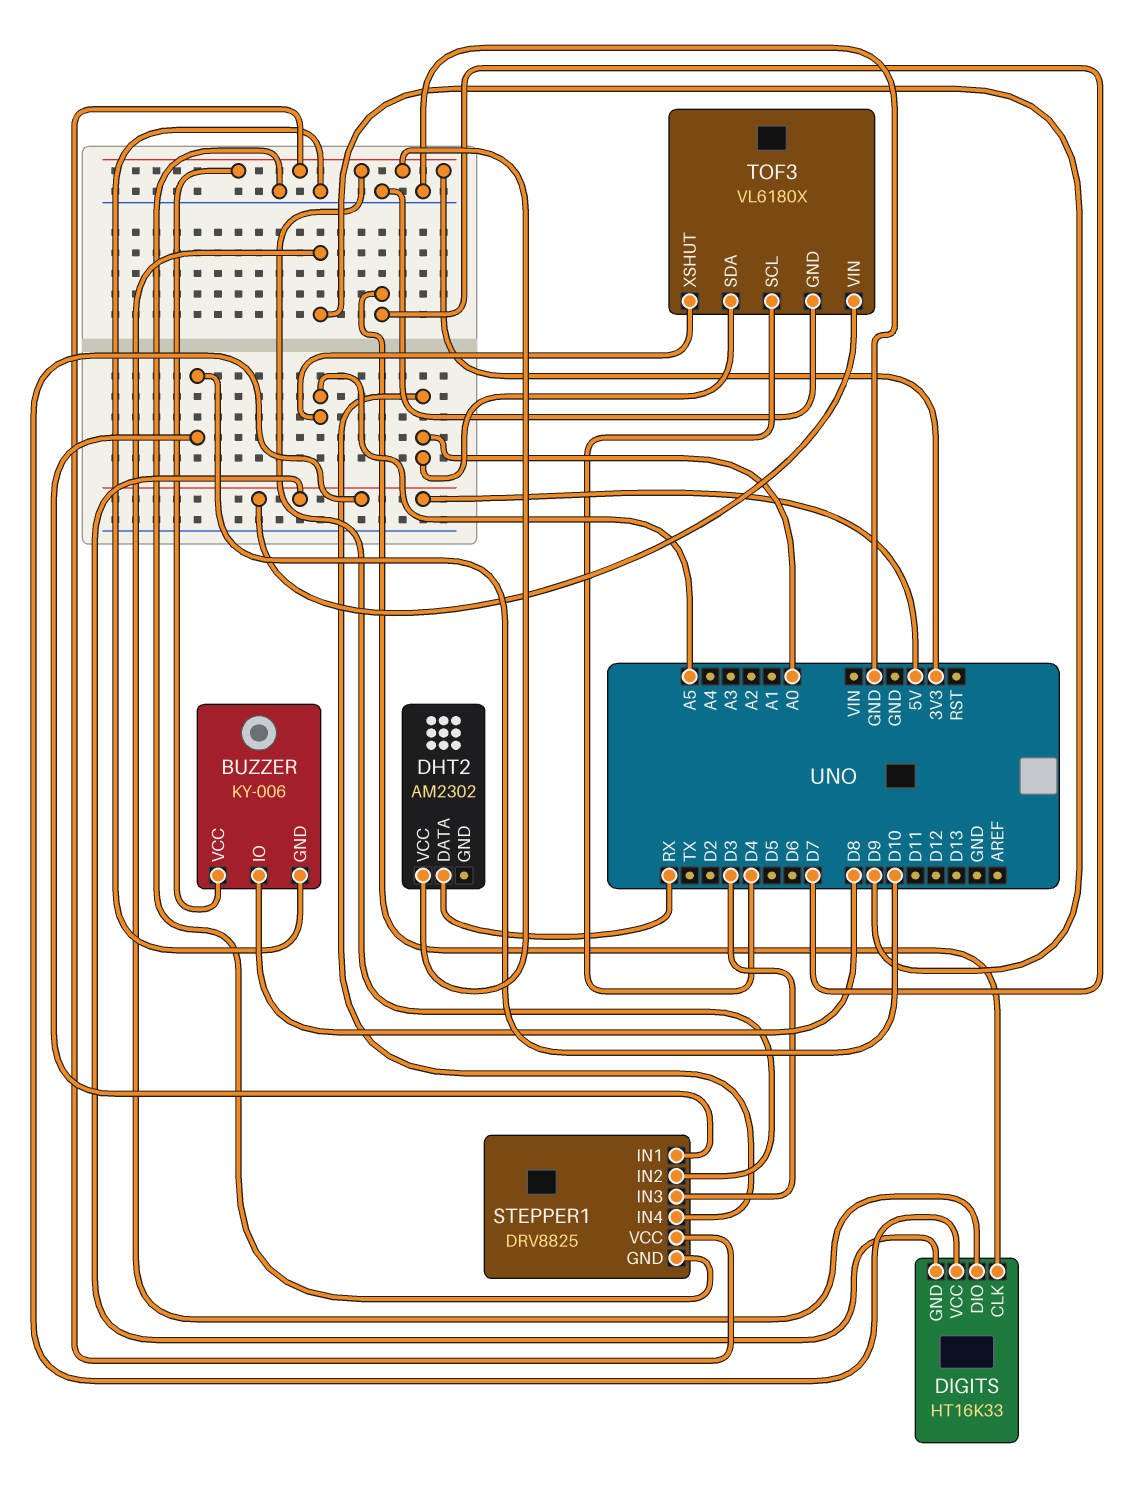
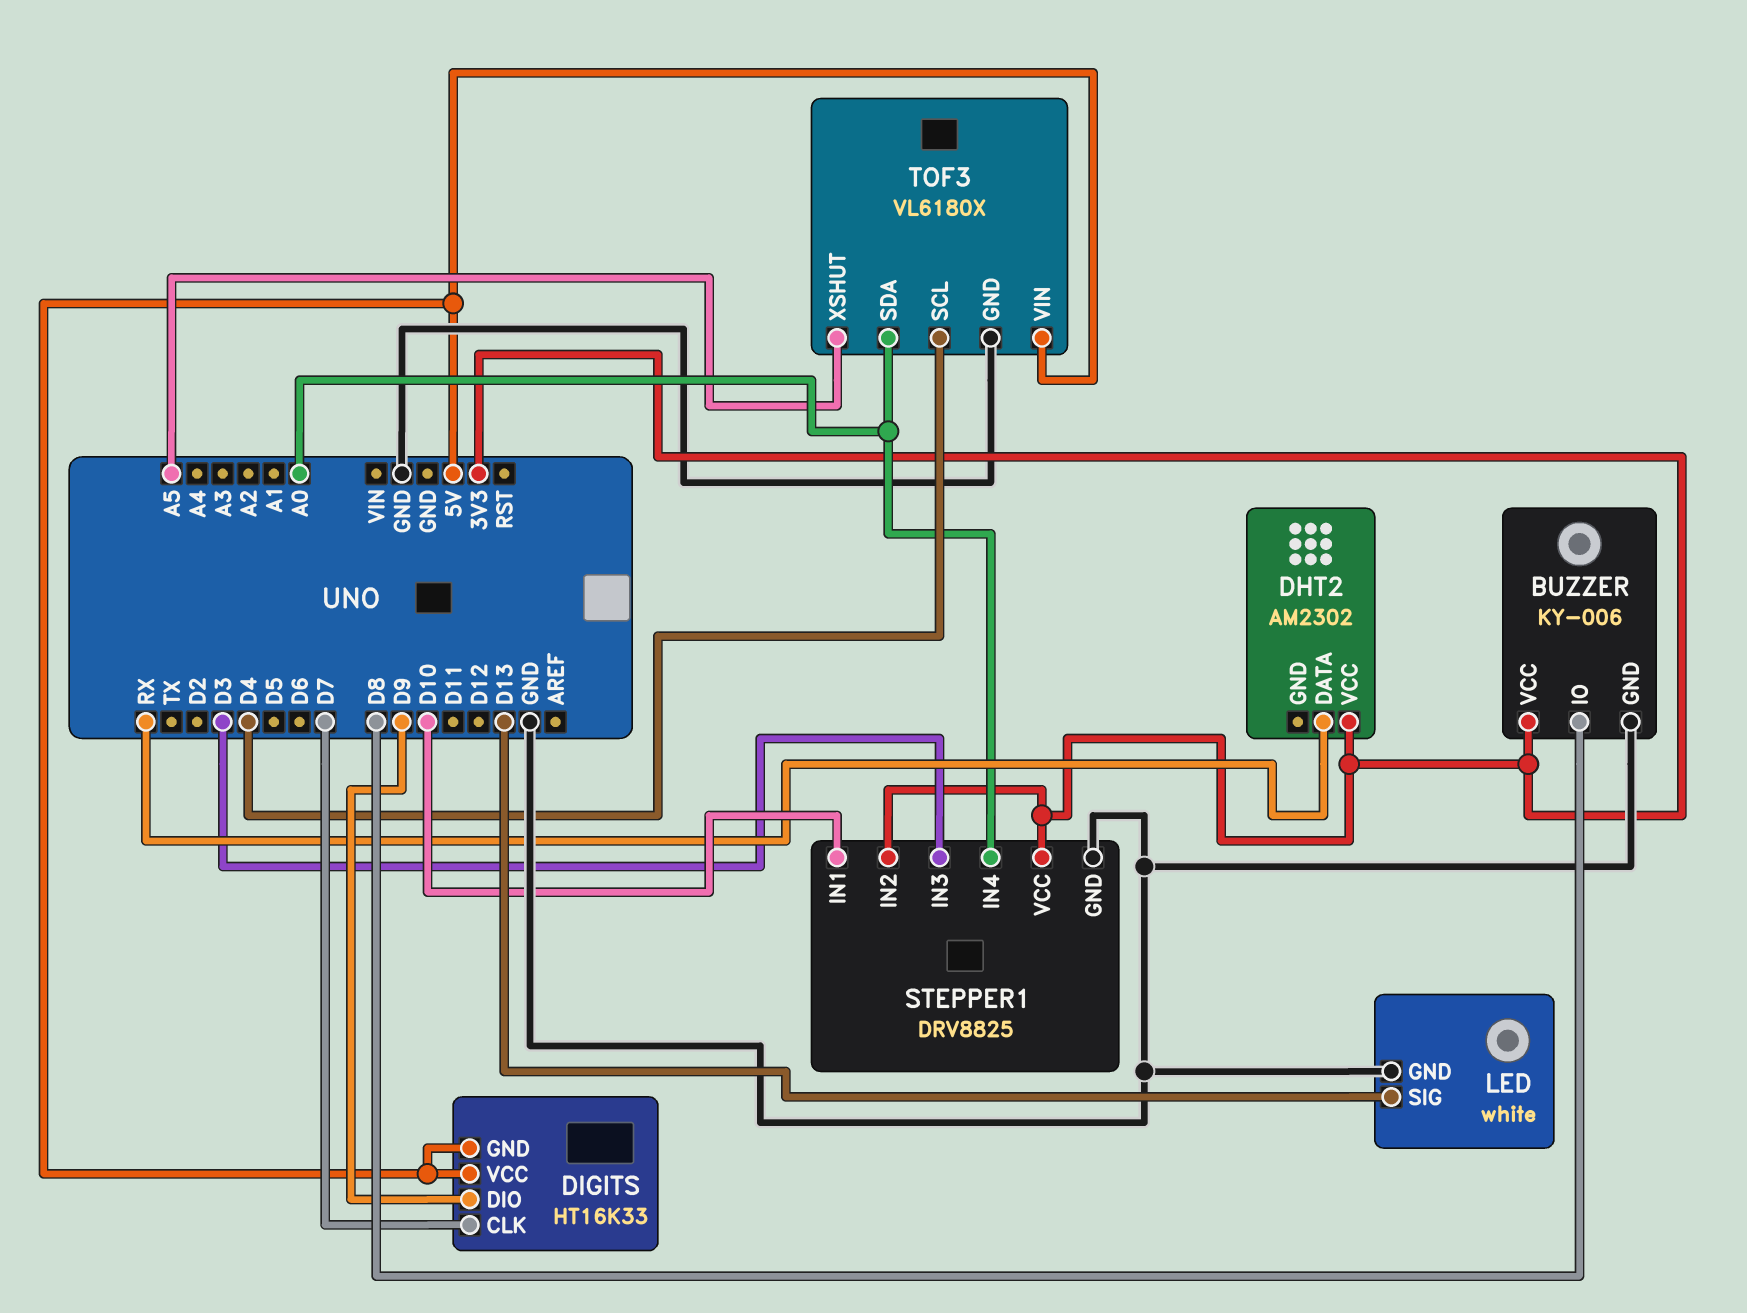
LED: none -> white
LED pin GND: none -> GND
LED pin SIG: none -> D13

